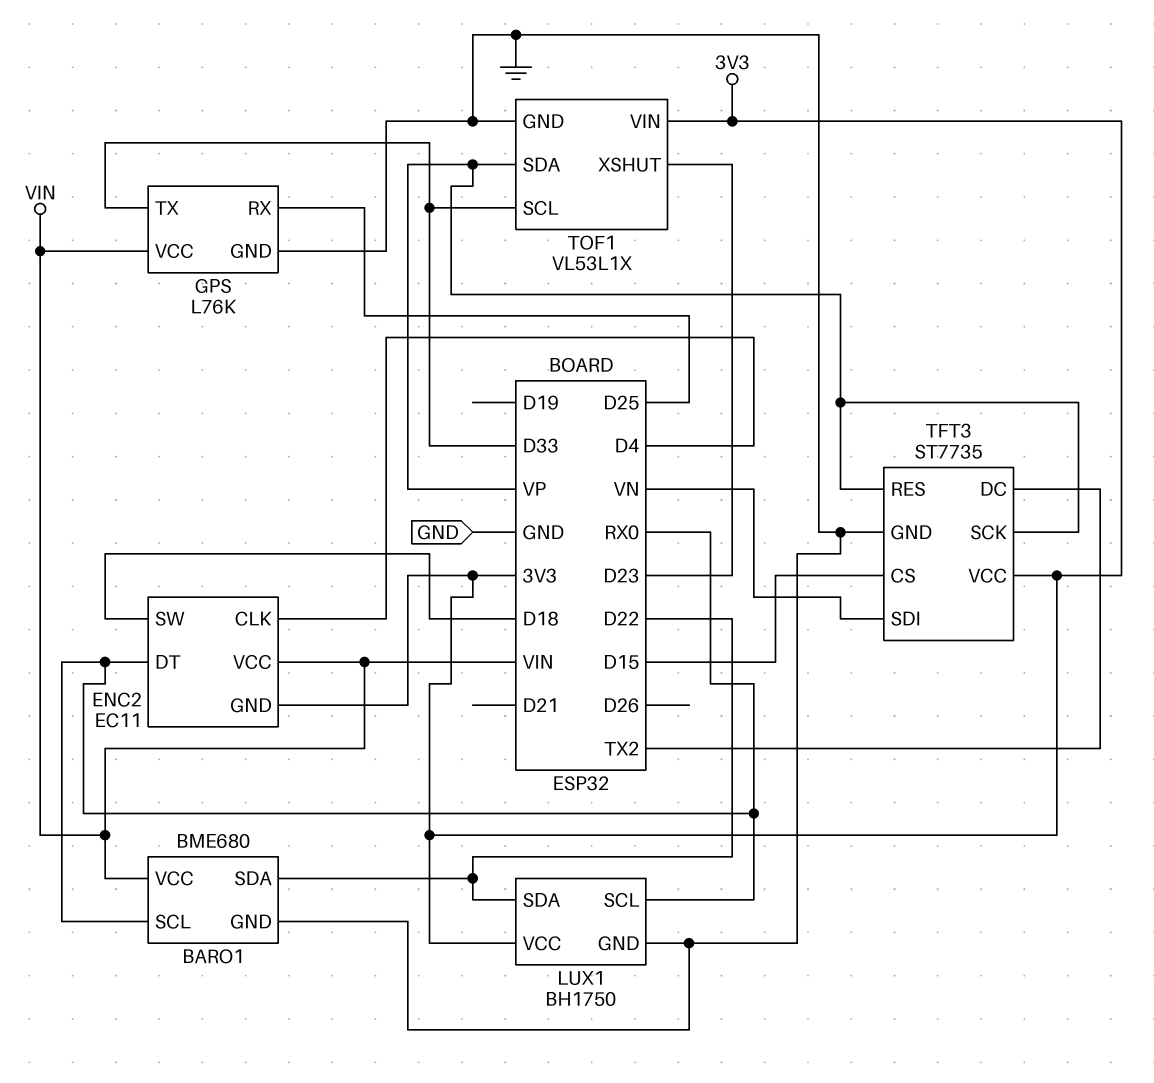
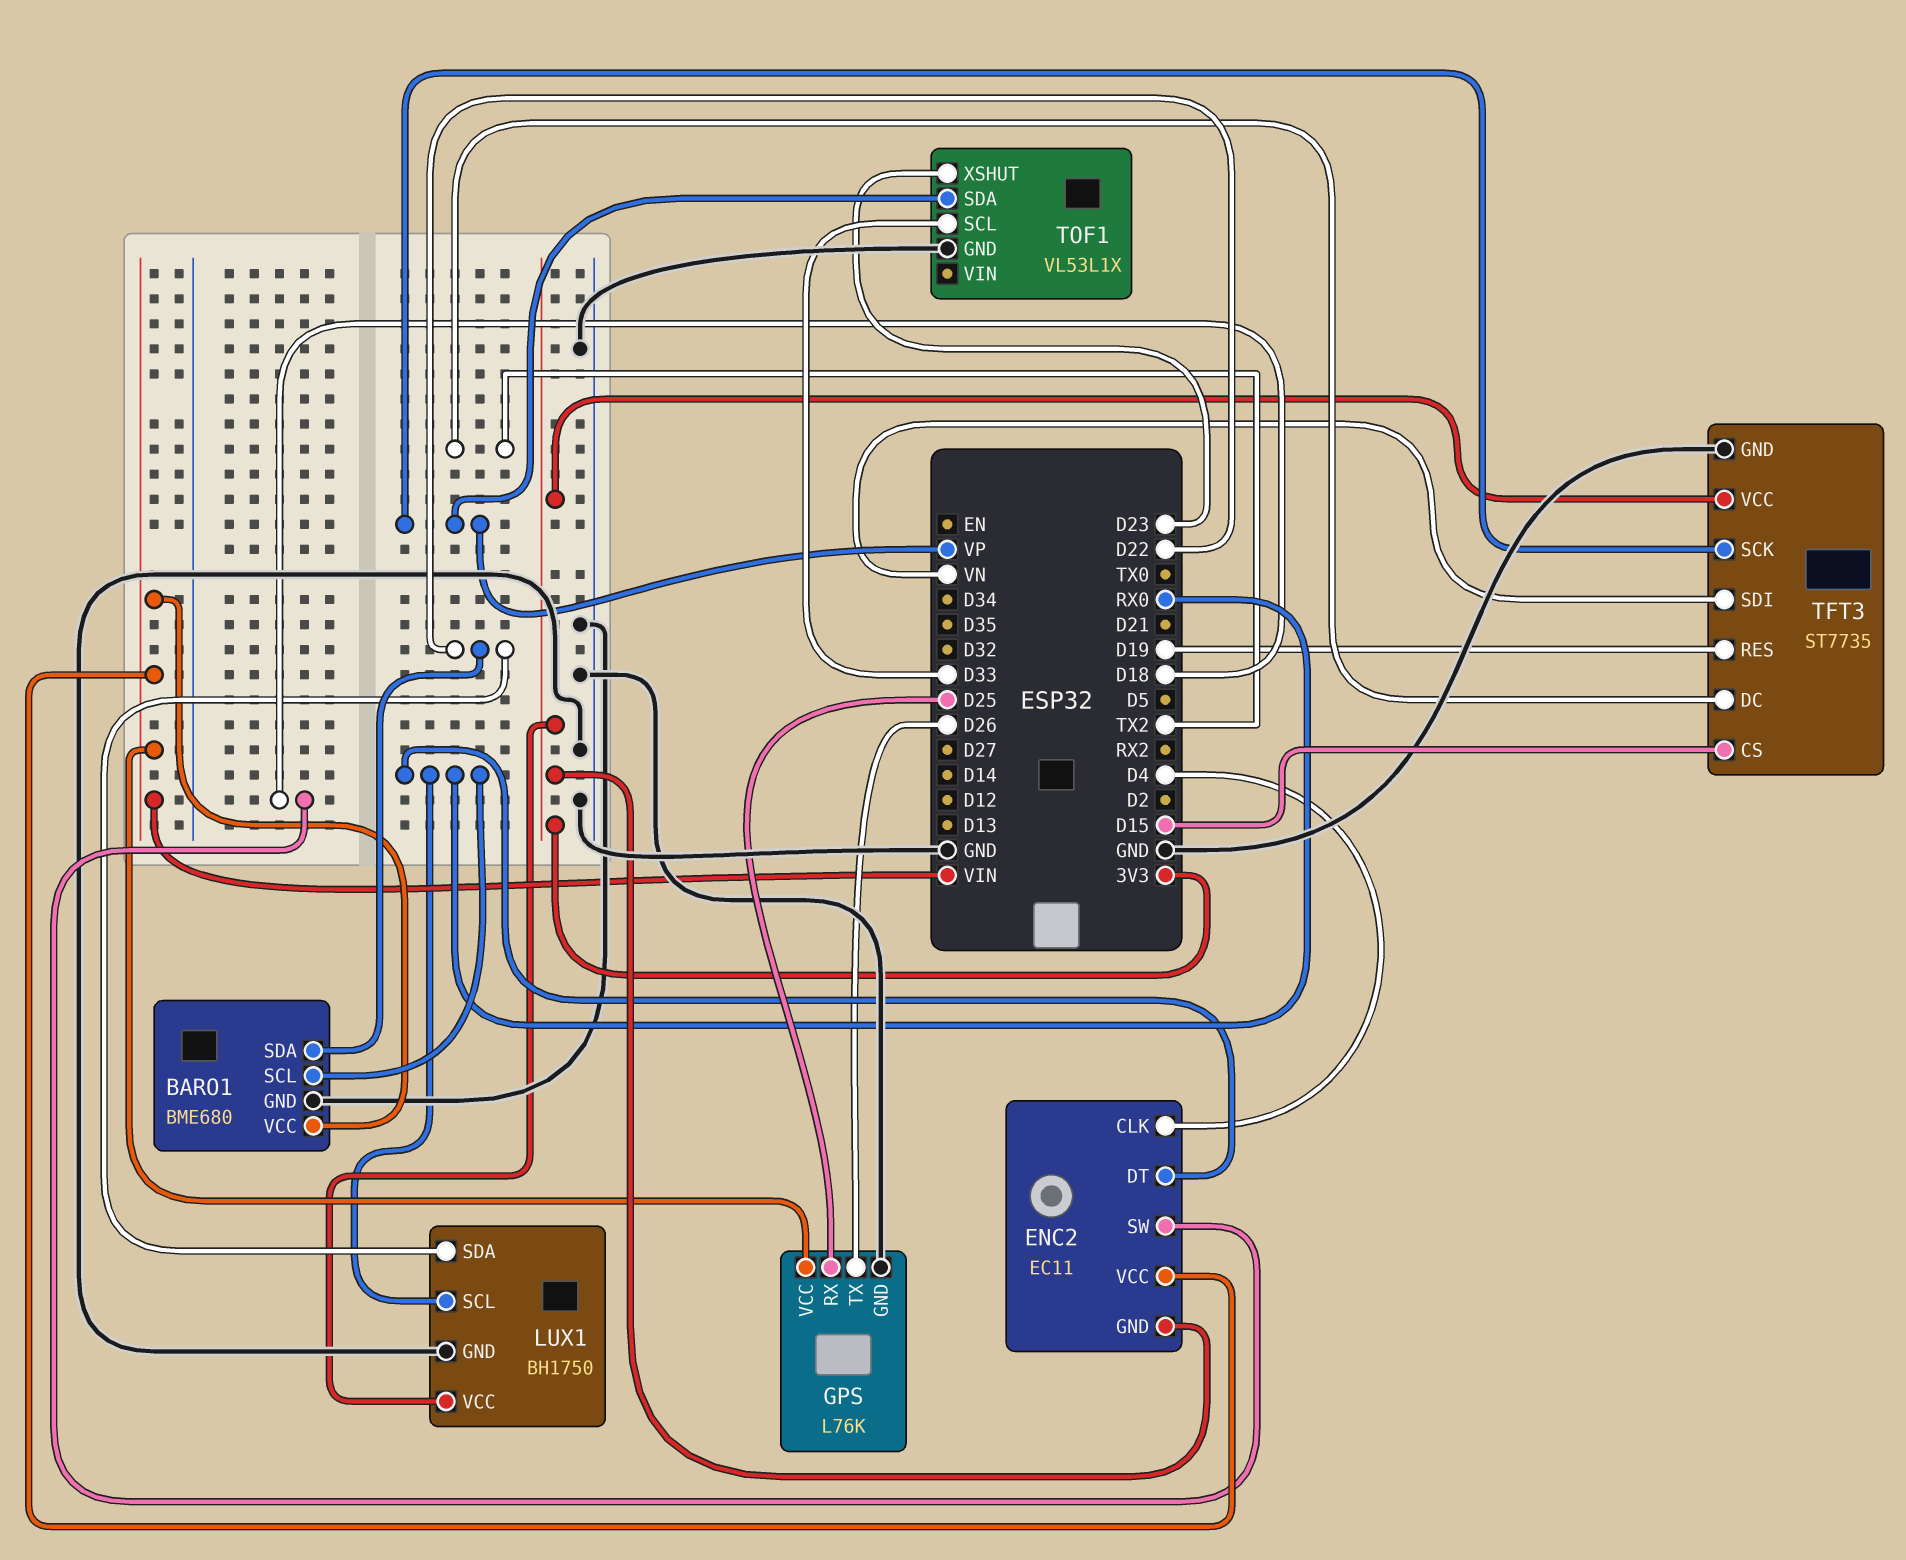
GPS pin TX: D33 -> D26
TFT3 pin RES: VP -> D19
TOF1 pin VIN: 3V3 -> none

